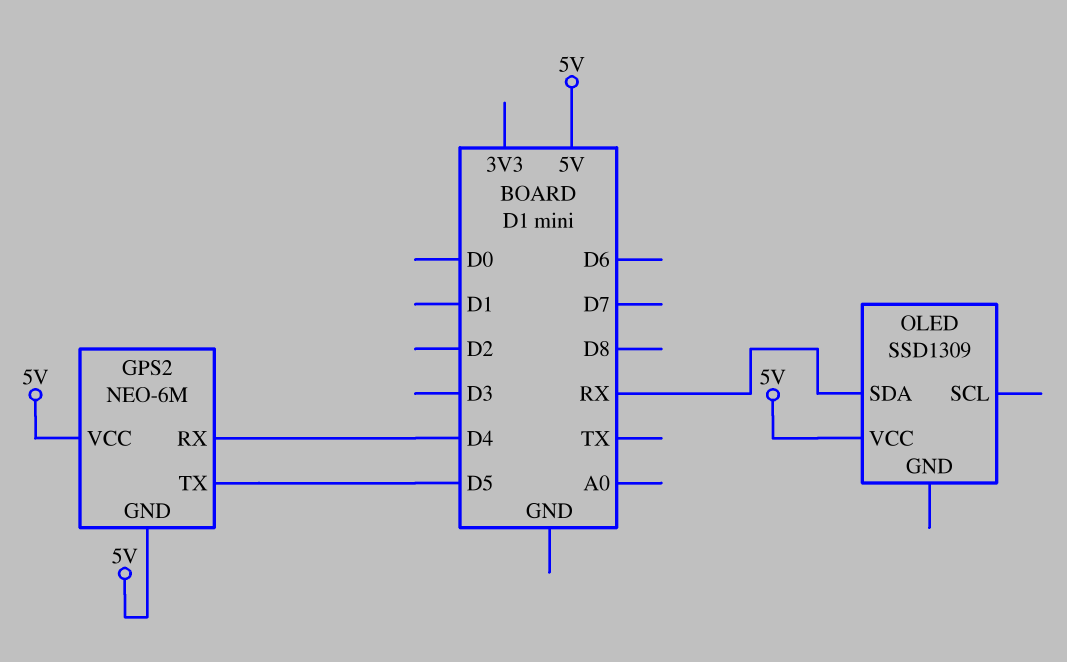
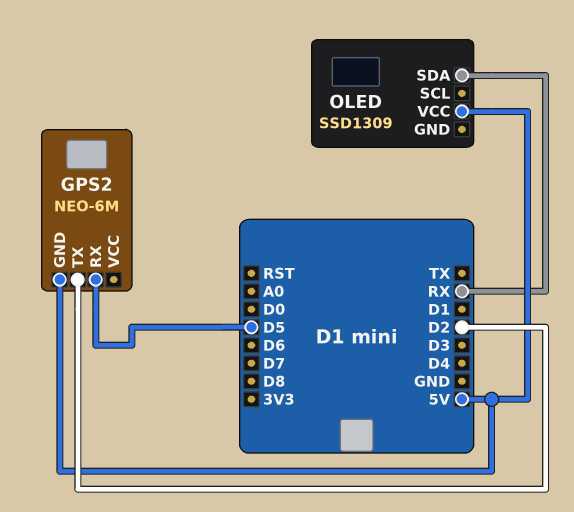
GPS2 pin RX: D4 -> D5
GPS2 pin TX: D5 -> D2
GPS2 pin VCC: 5V -> none

